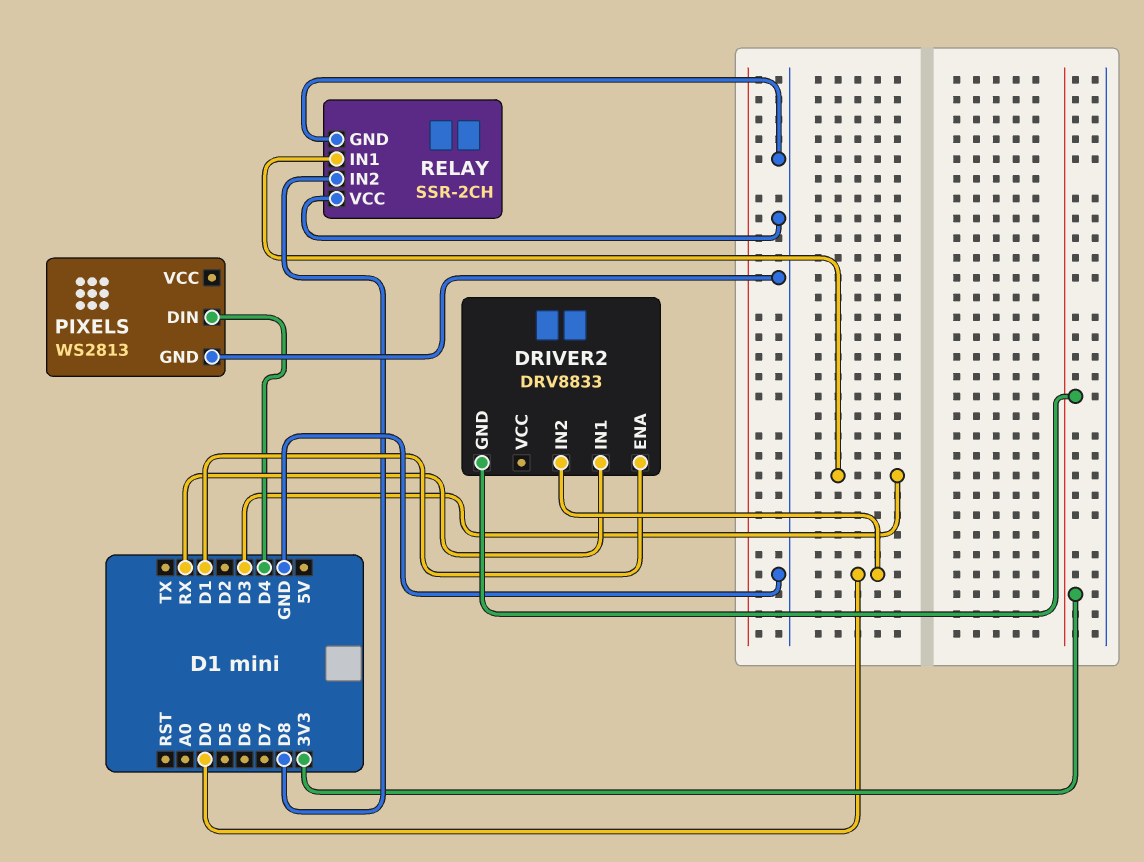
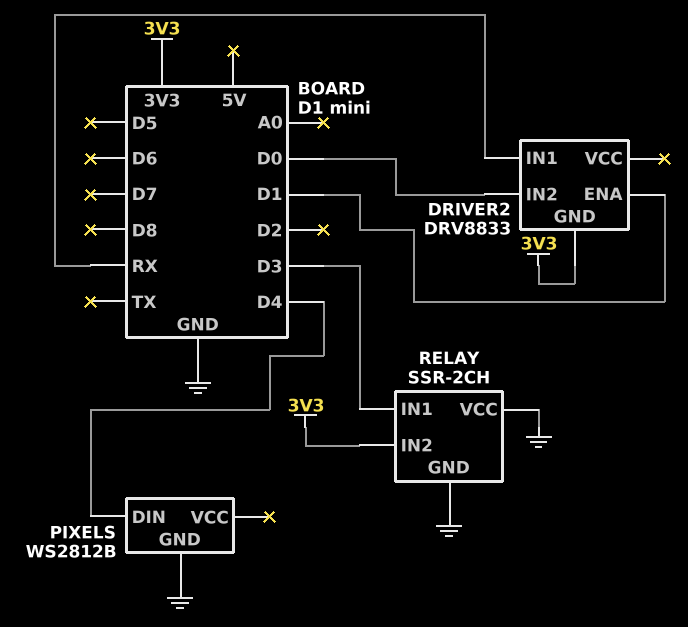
PIXELS: WS2813 -> WS2812B
RELAY pin IN2: D8 -> 3V3

